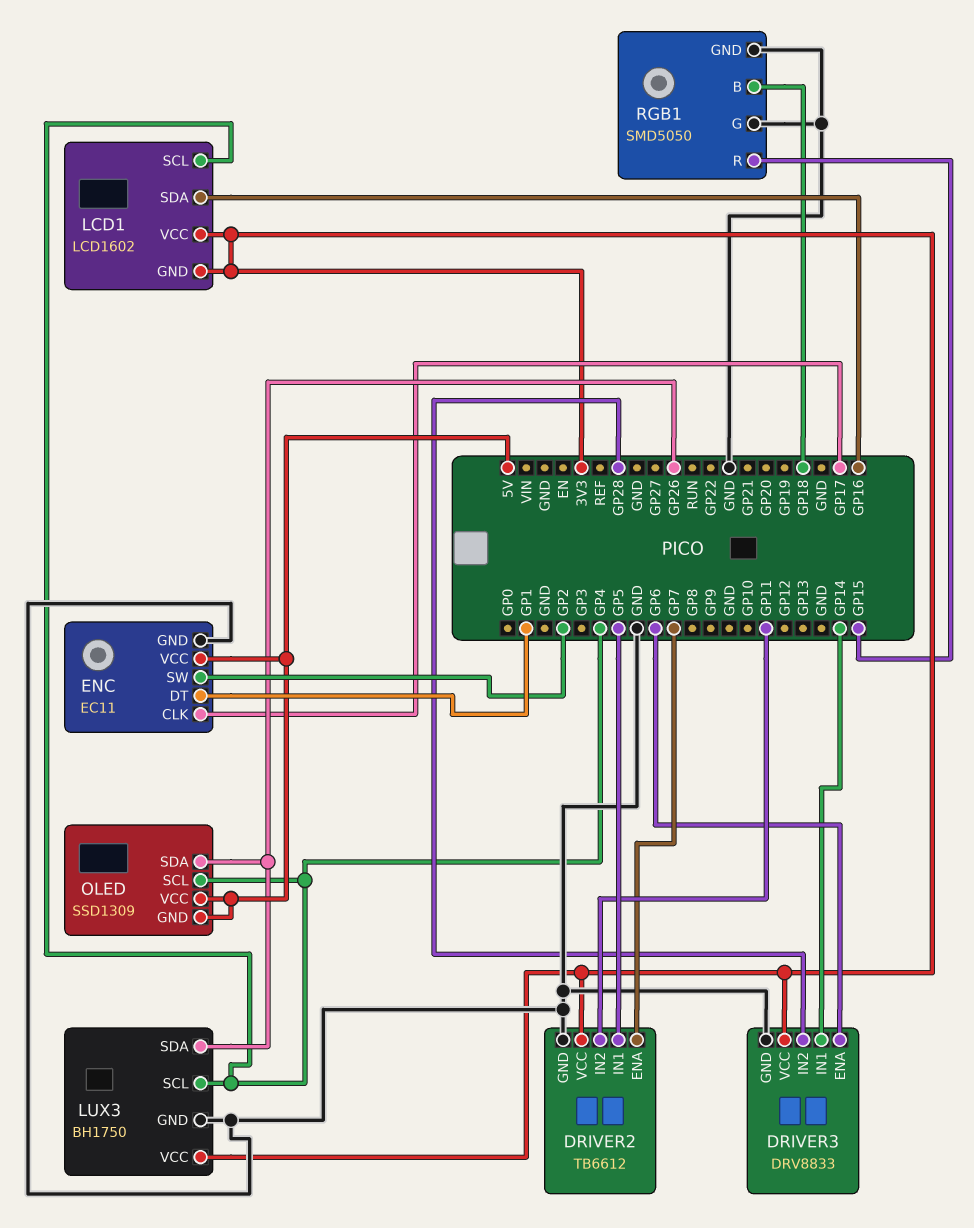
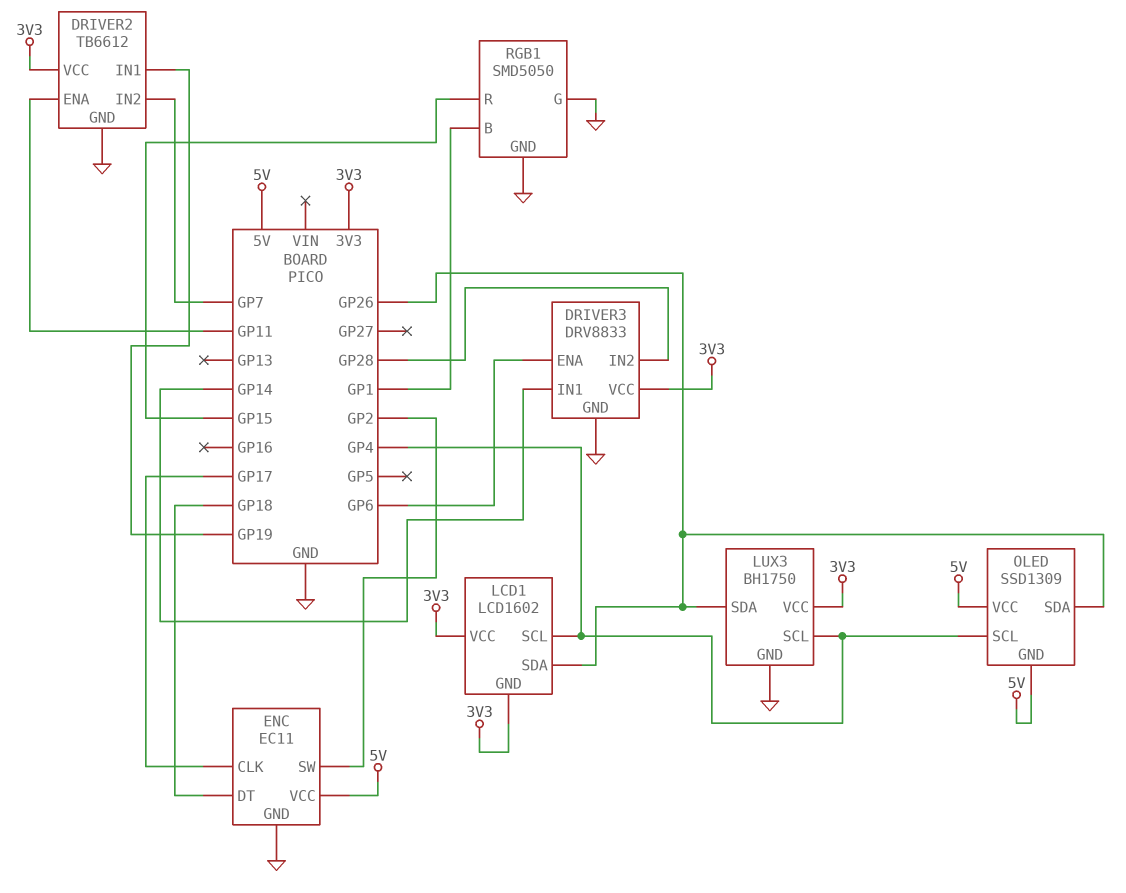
DRIVER2 pin ENA: GP7 -> GP11
DRIVER2 pin IN1: GP5 -> GP19
DRIVER2 pin IN2: GP11 -> GP7
ENC pin DT: GP1 -> GP18
LCD1 pin SDA: GP16 -> GP26
RGB1 pin B: GP18 -> GP1

